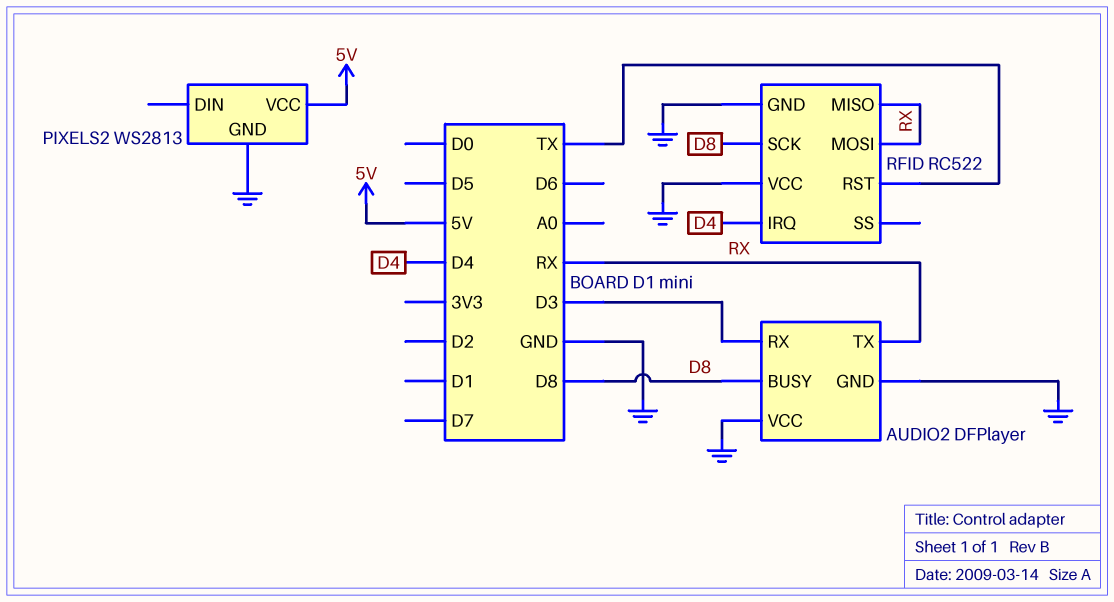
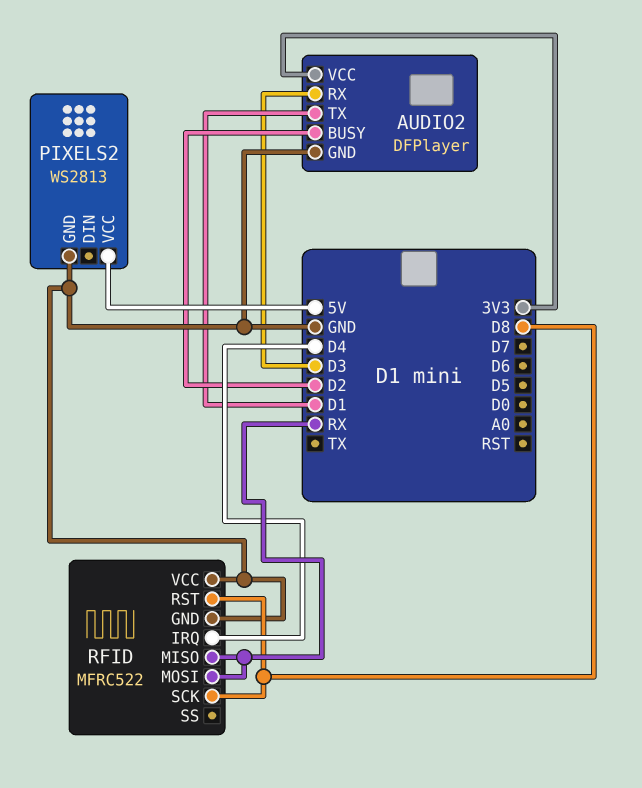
AUDIO2 pin BUSY: D8 -> D2
AUDIO2 pin TX: RX -> D1
AUDIO2 pin VCC: GND -> 3V3
RFID: RC522 -> MFRC522
RFID pin RST: TX -> D8

